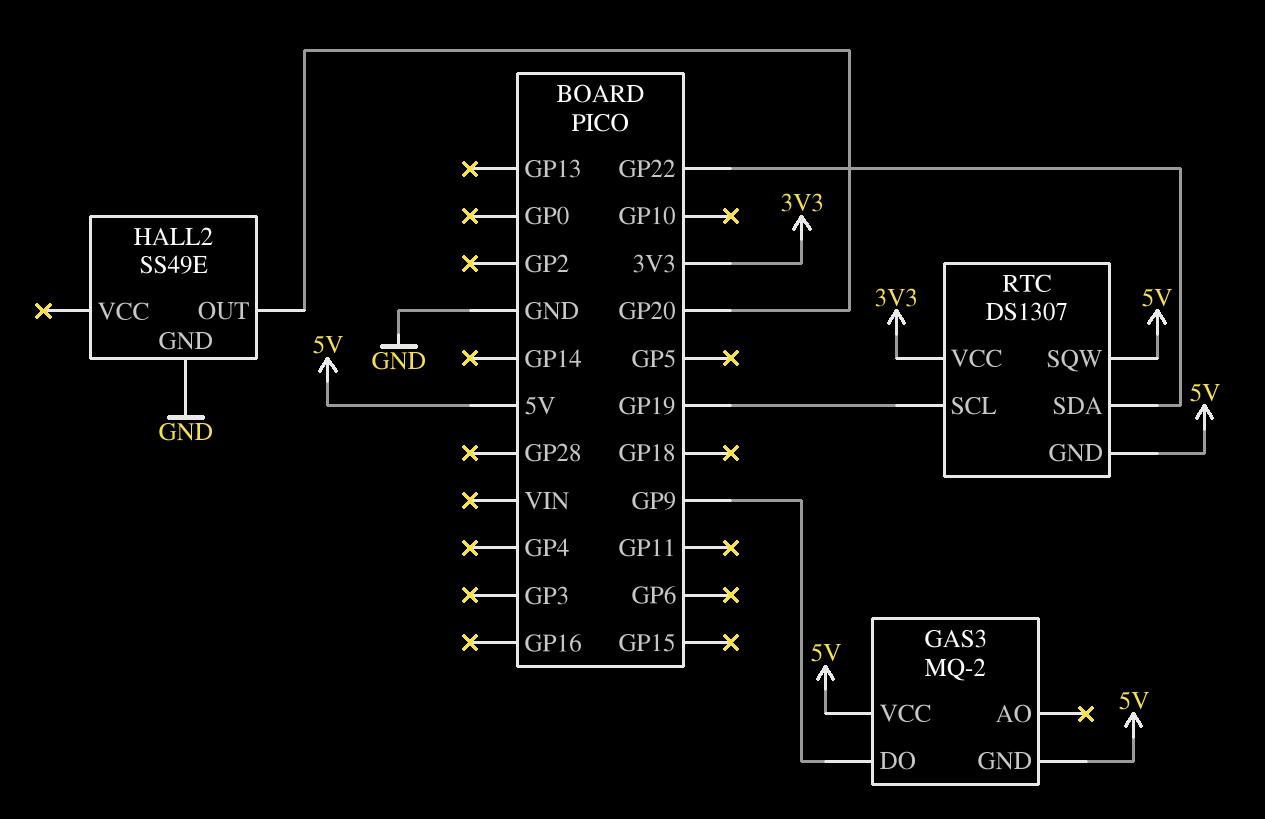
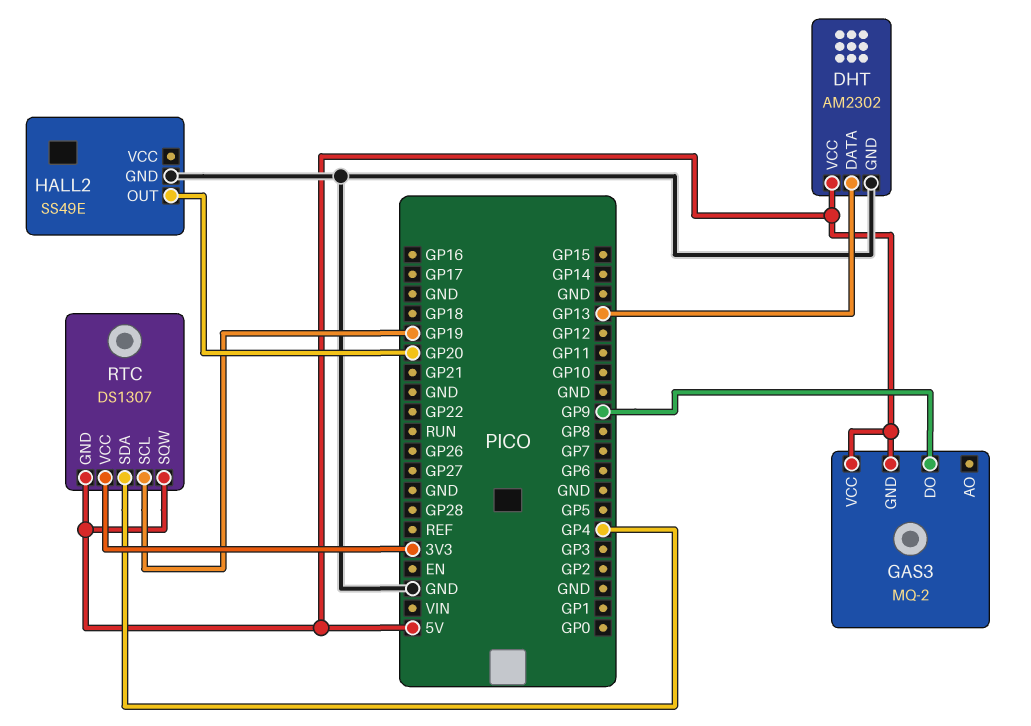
DHT: none -> AM2302
DHT pin DATA: none -> GP13
DHT pin GND: none -> GND
DHT pin VCC: none -> 5V
RTC pin SDA: GP22 -> GP4

